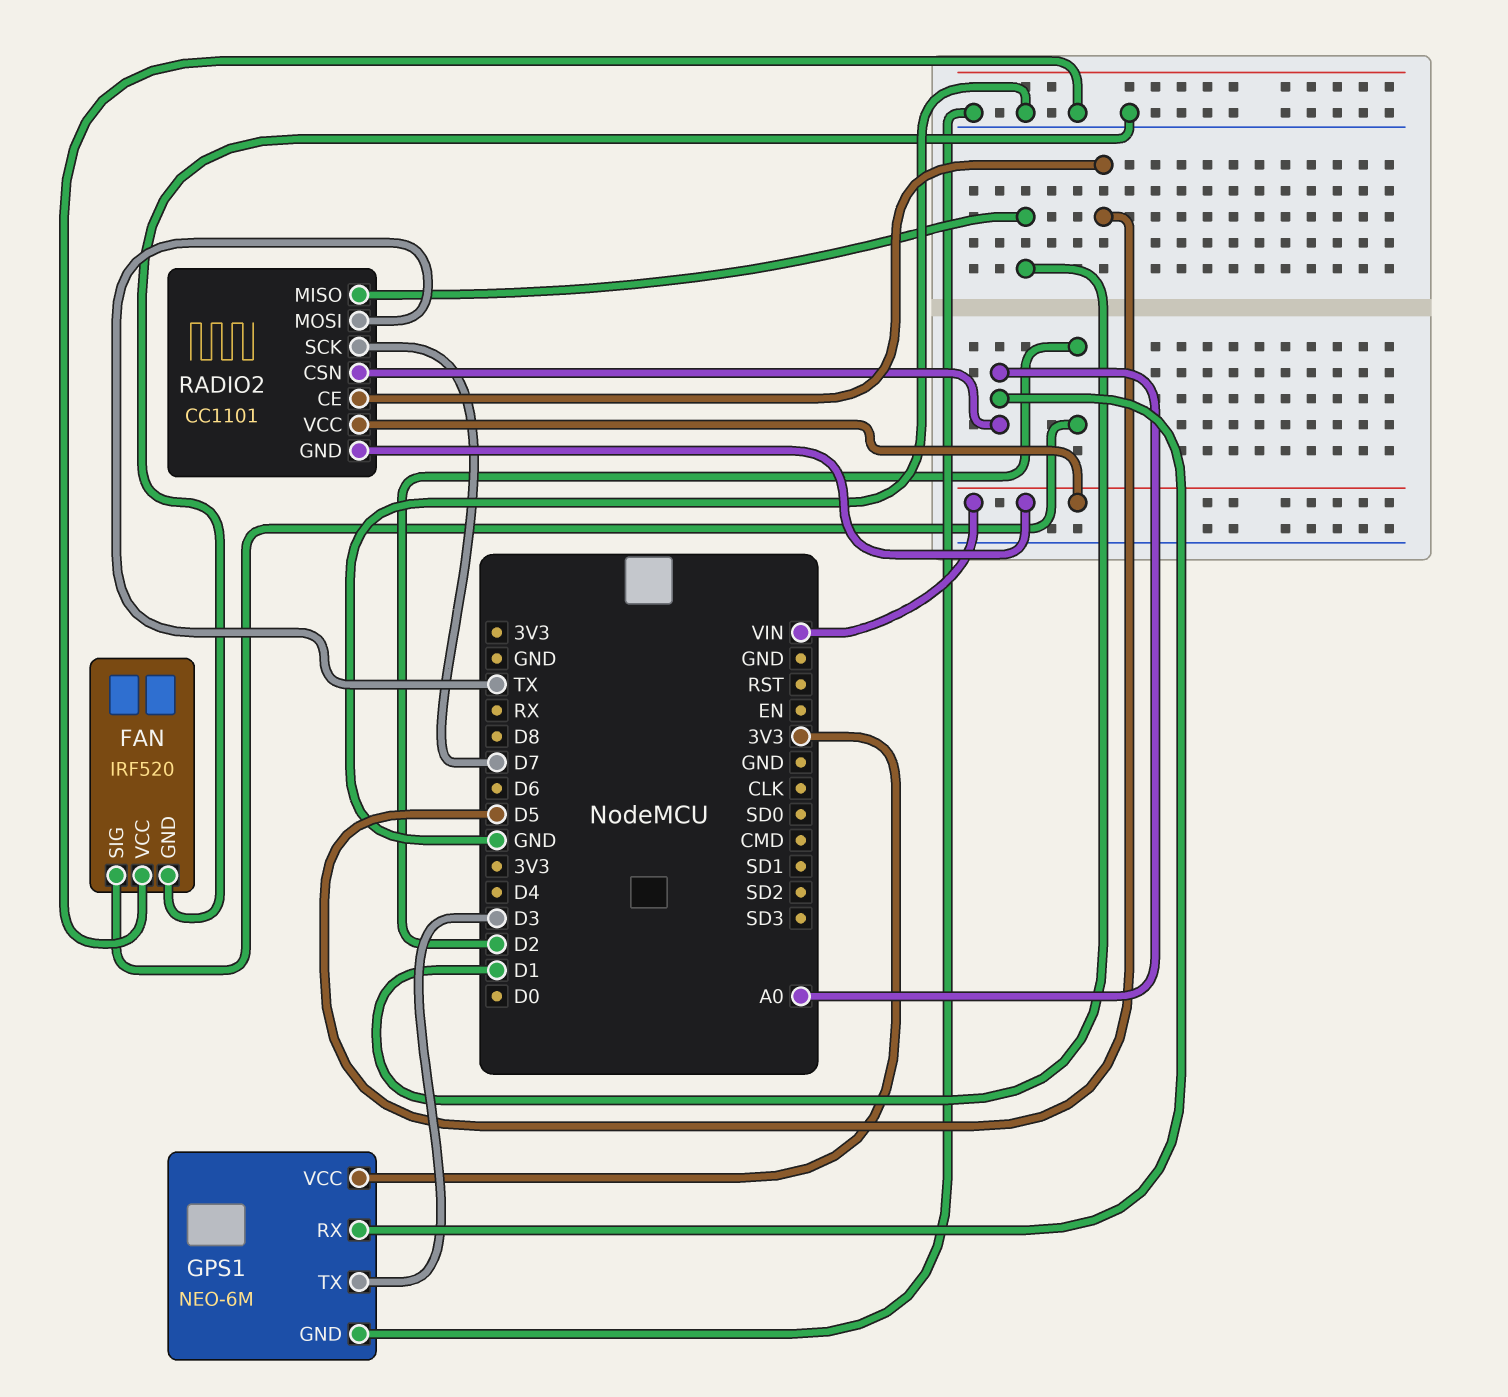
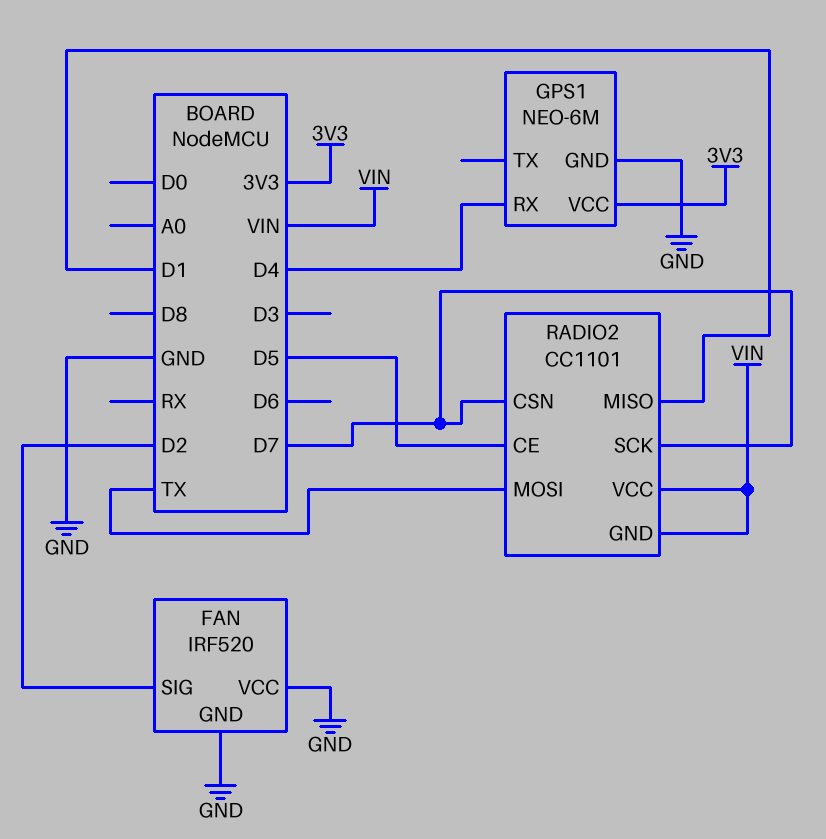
GPS1 pin RX: A0 -> D4
GPS1 pin TX: D3 -> none
RADIO2 pin CSN: A0 -> D7

